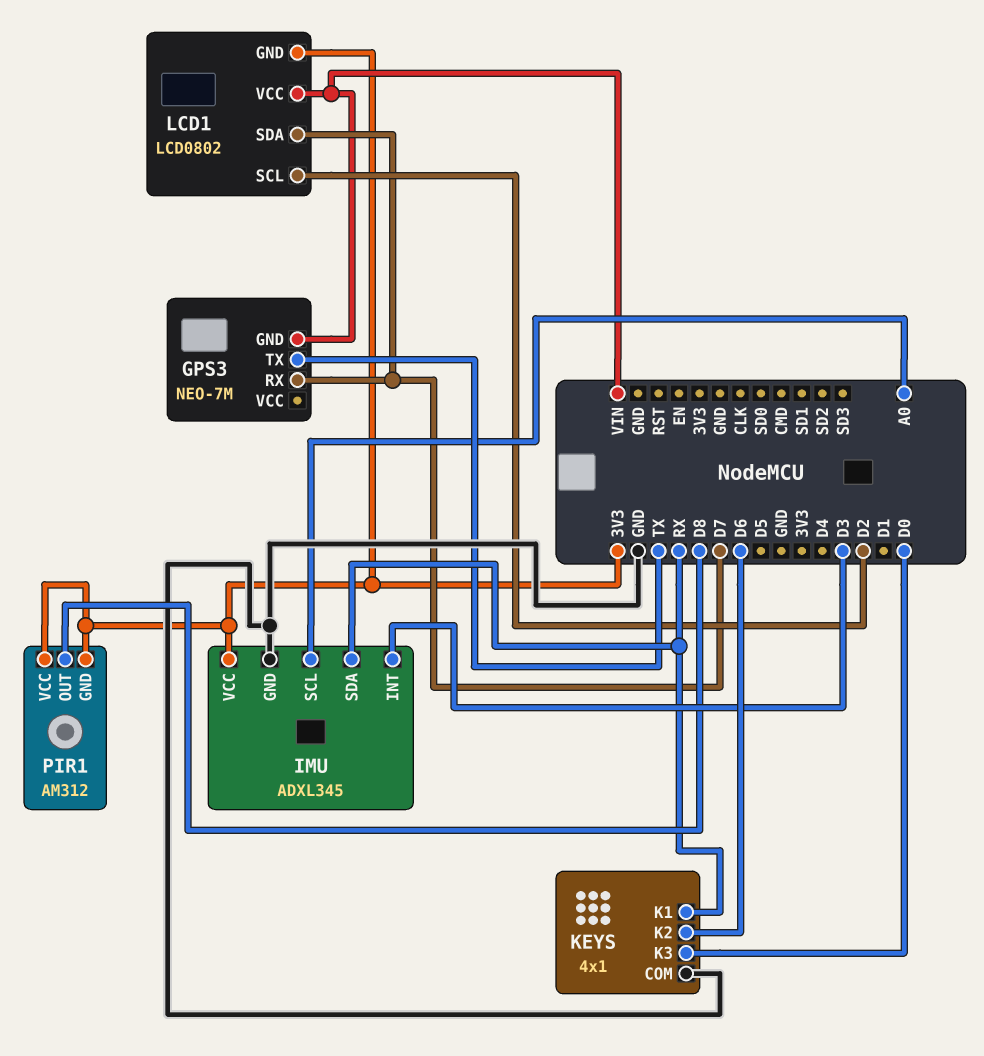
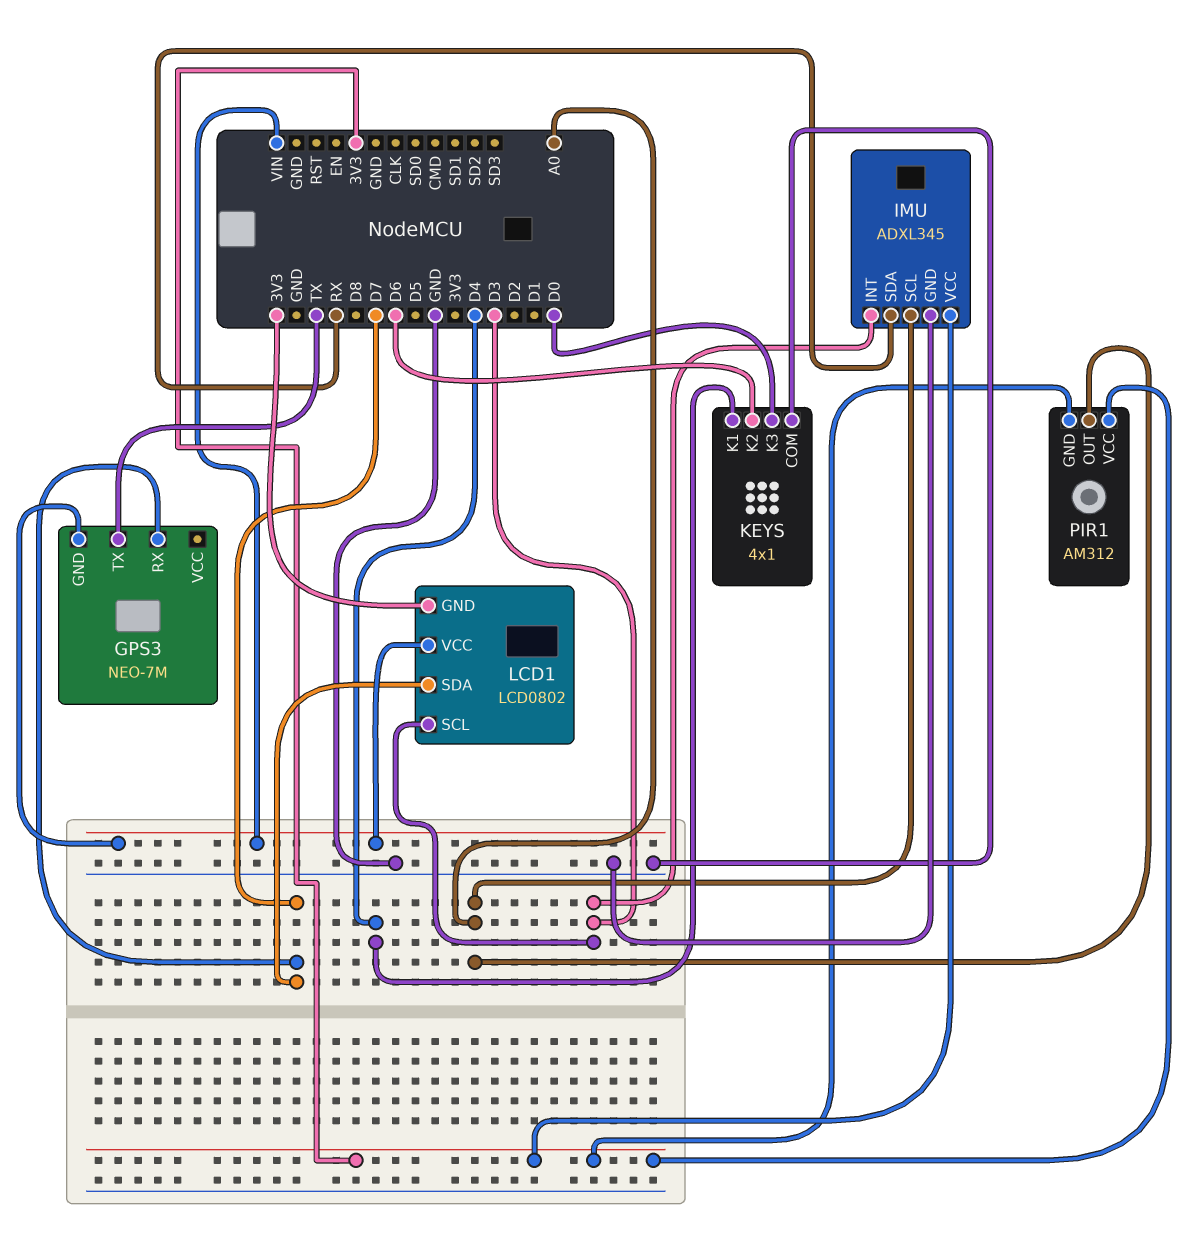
KEYS pin K1: RX -> D4
LCD1 pin SCL: D2 -> D3
PIR1 pin OUT: D8 -> A0

